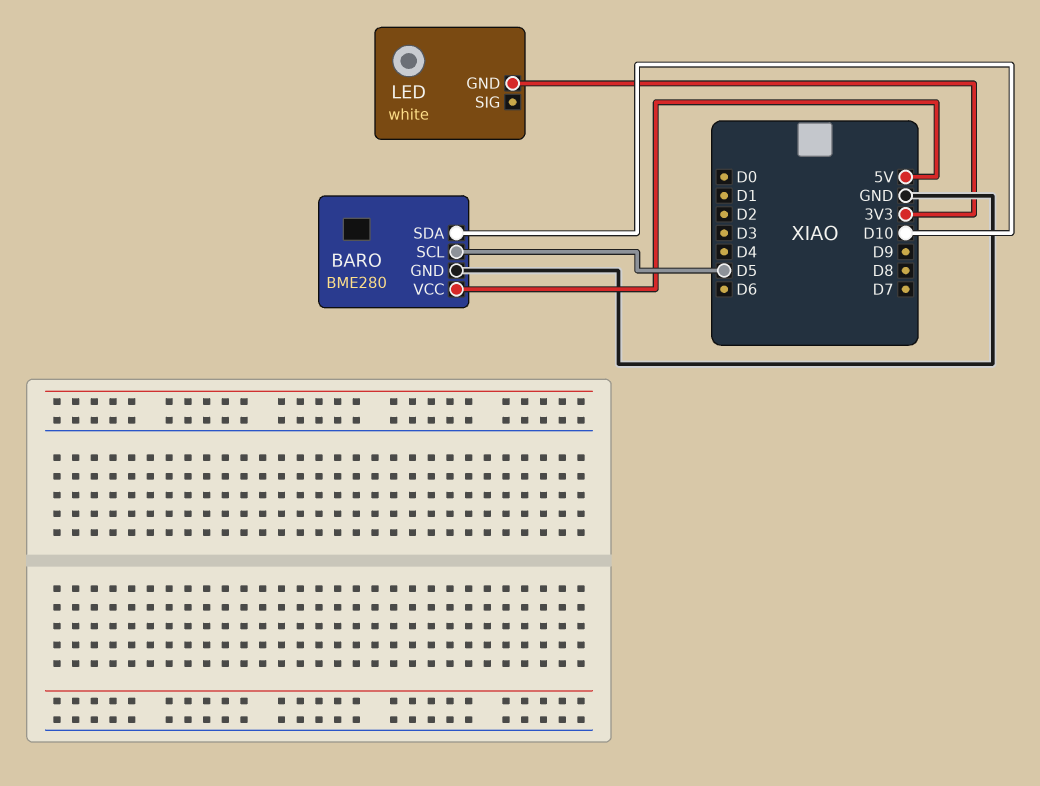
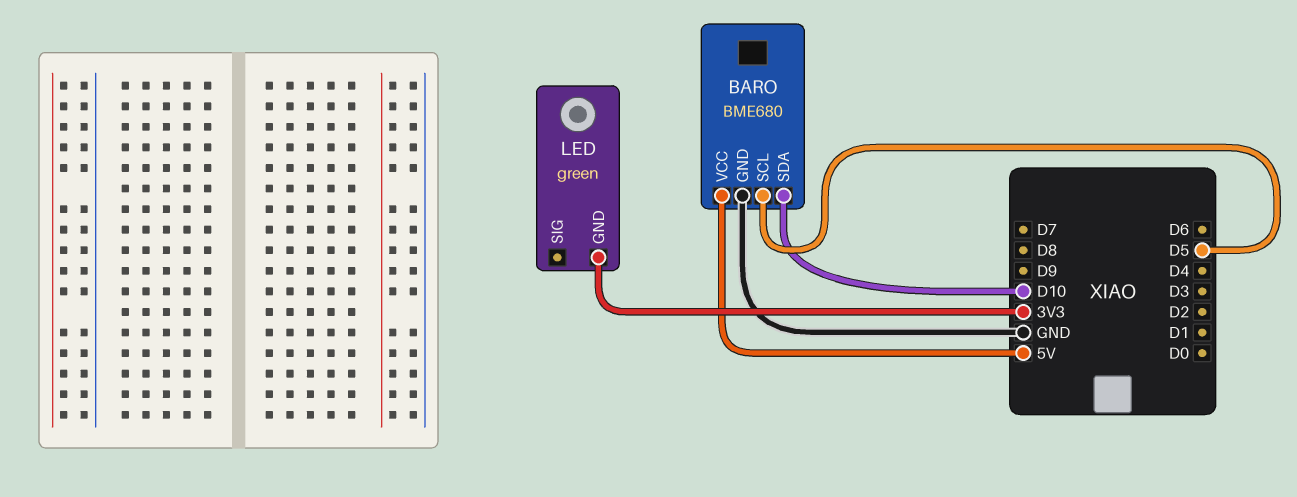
BARO: BME280 -> BME680
LED: white -> green

